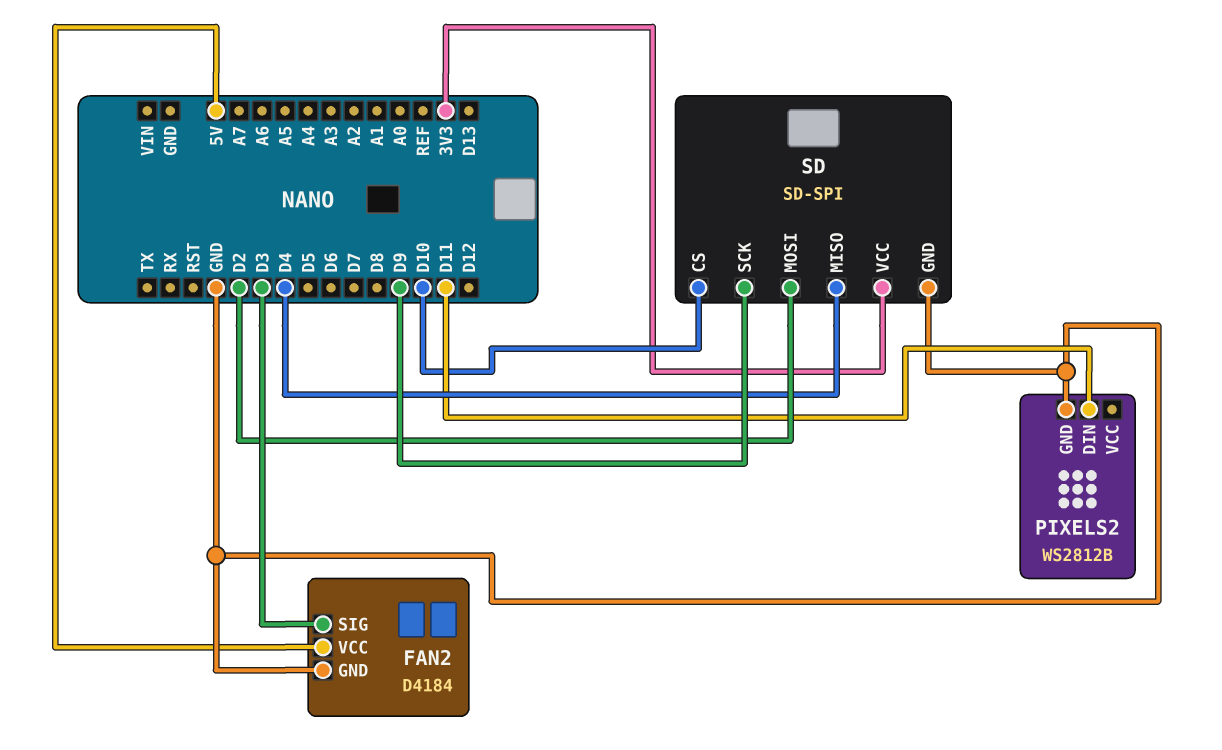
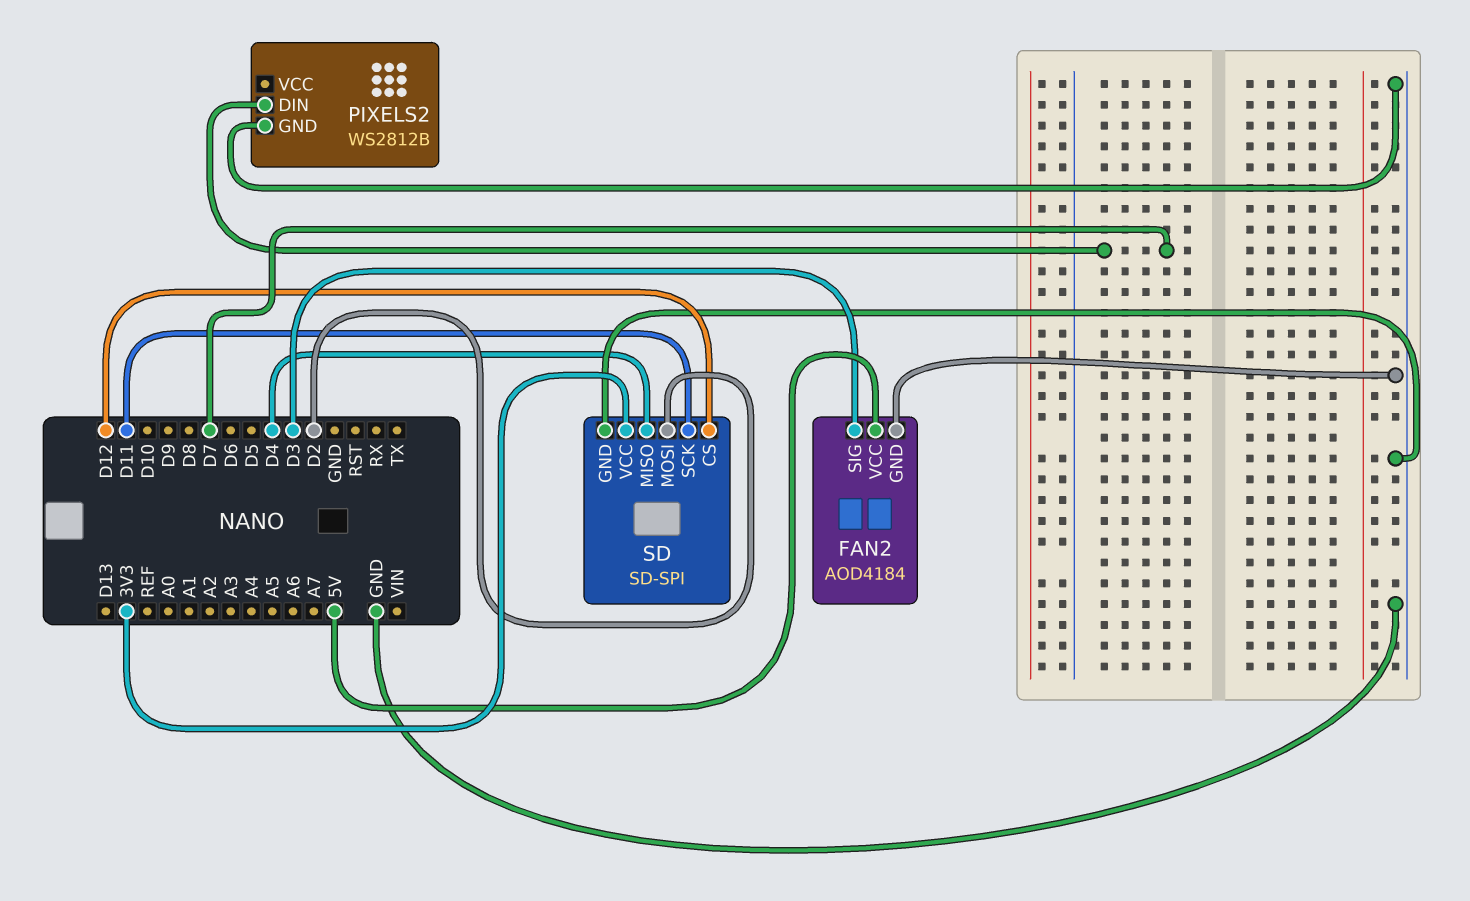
FAN2: D4184 -> AOD4184
PIXELS2 pin DIN: D11 -> D7
SD pin CS: D10 -> D12
SD pin SCK: D9 -> D11

